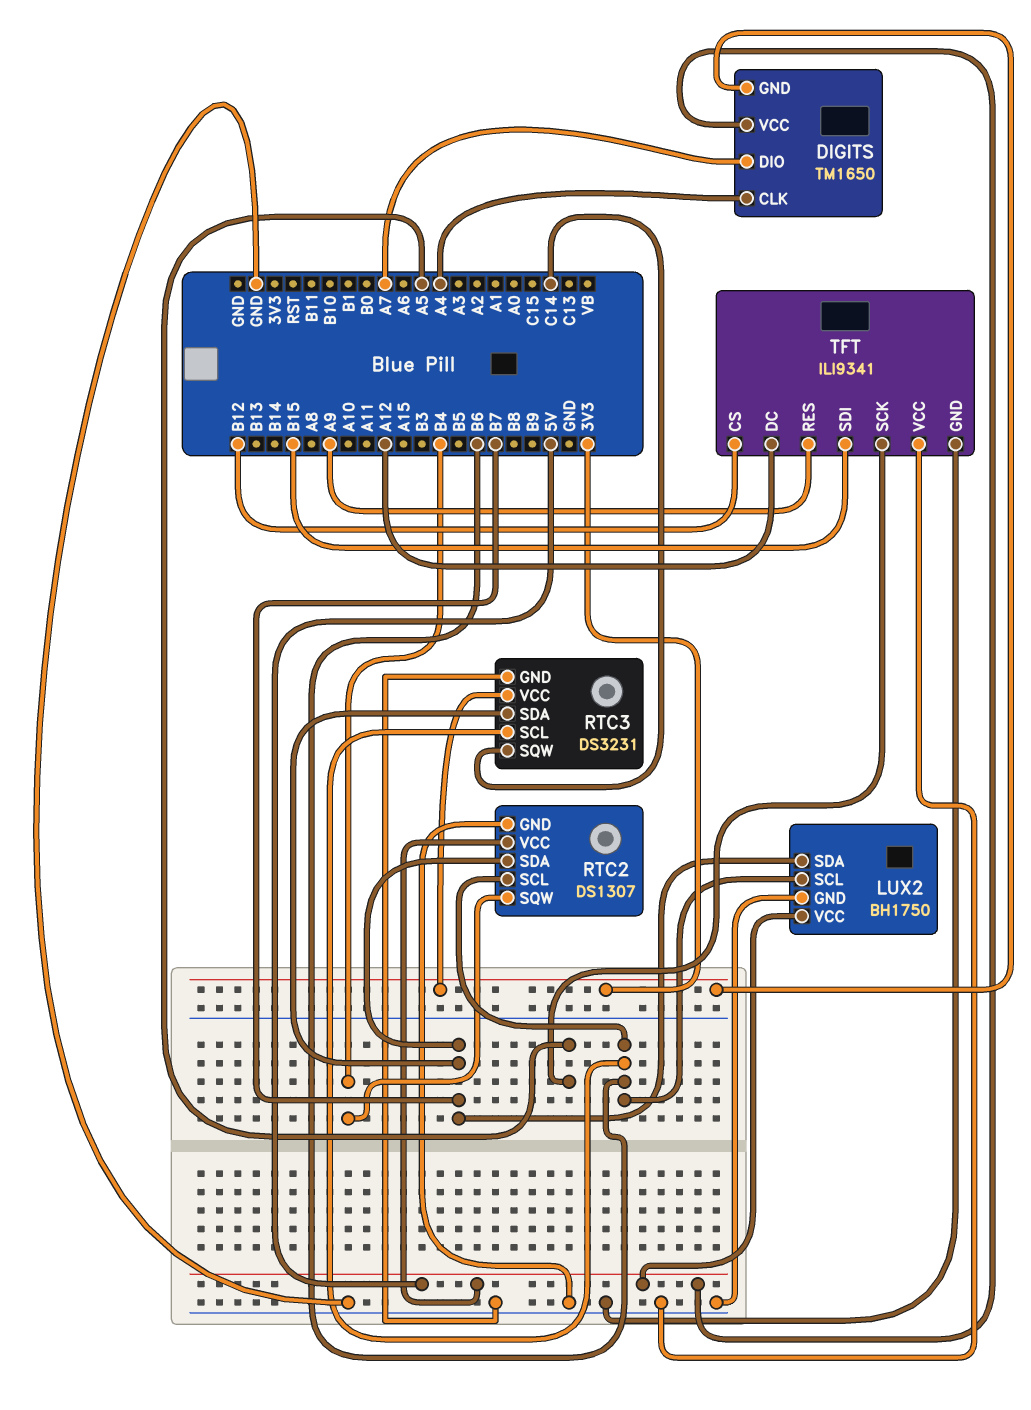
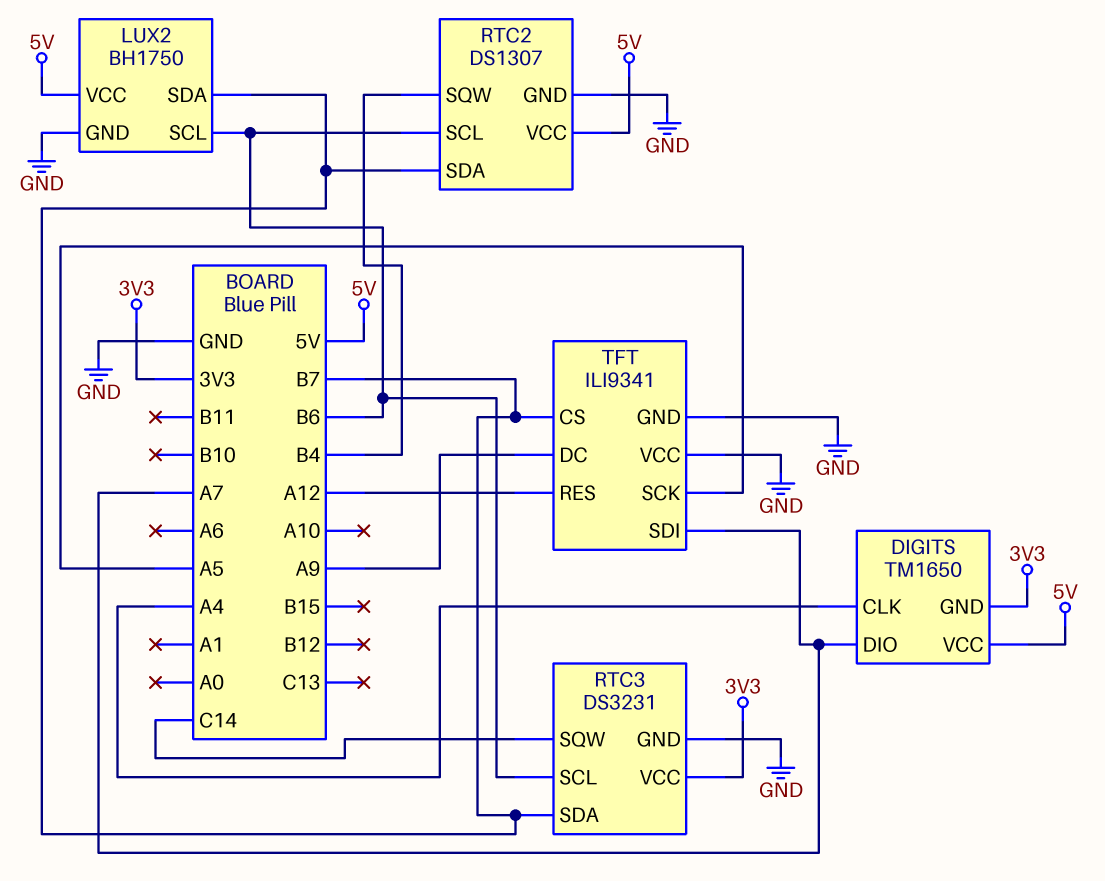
TFT pin CS: B12 -> B7
TFT pin DC: A12 -> A9
TFT pin RES: A9 -> A12
TFT pin SDI: B15 -> A7

